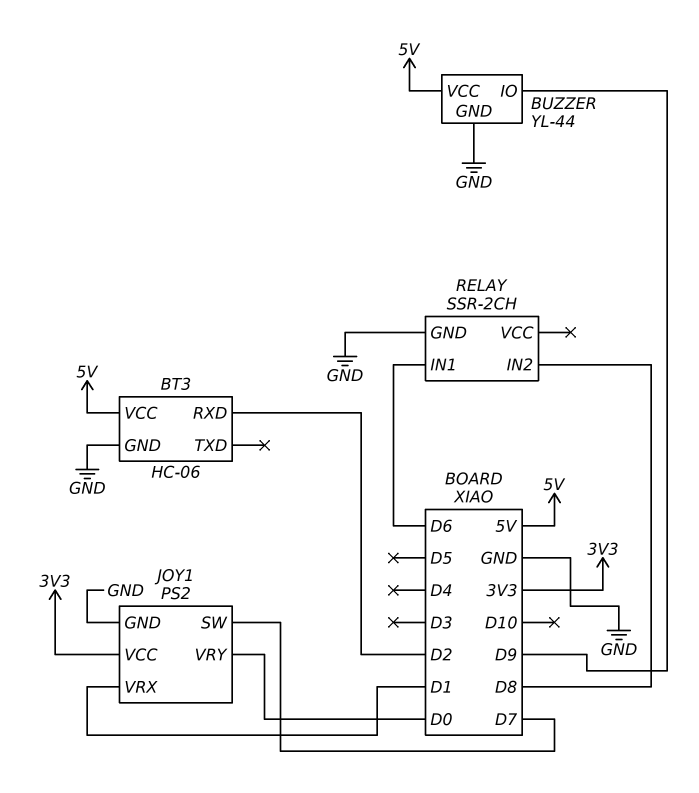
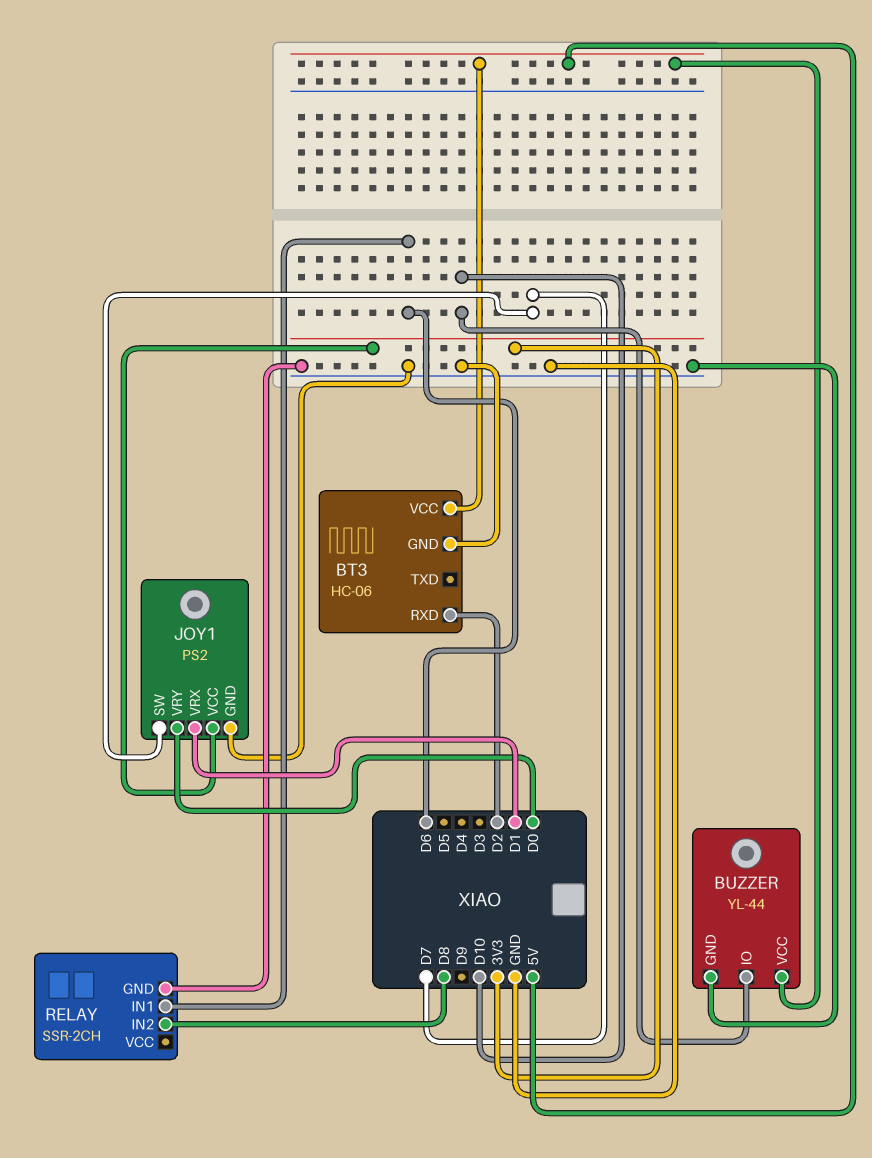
BUZZER pin IO: D9 -> D10

